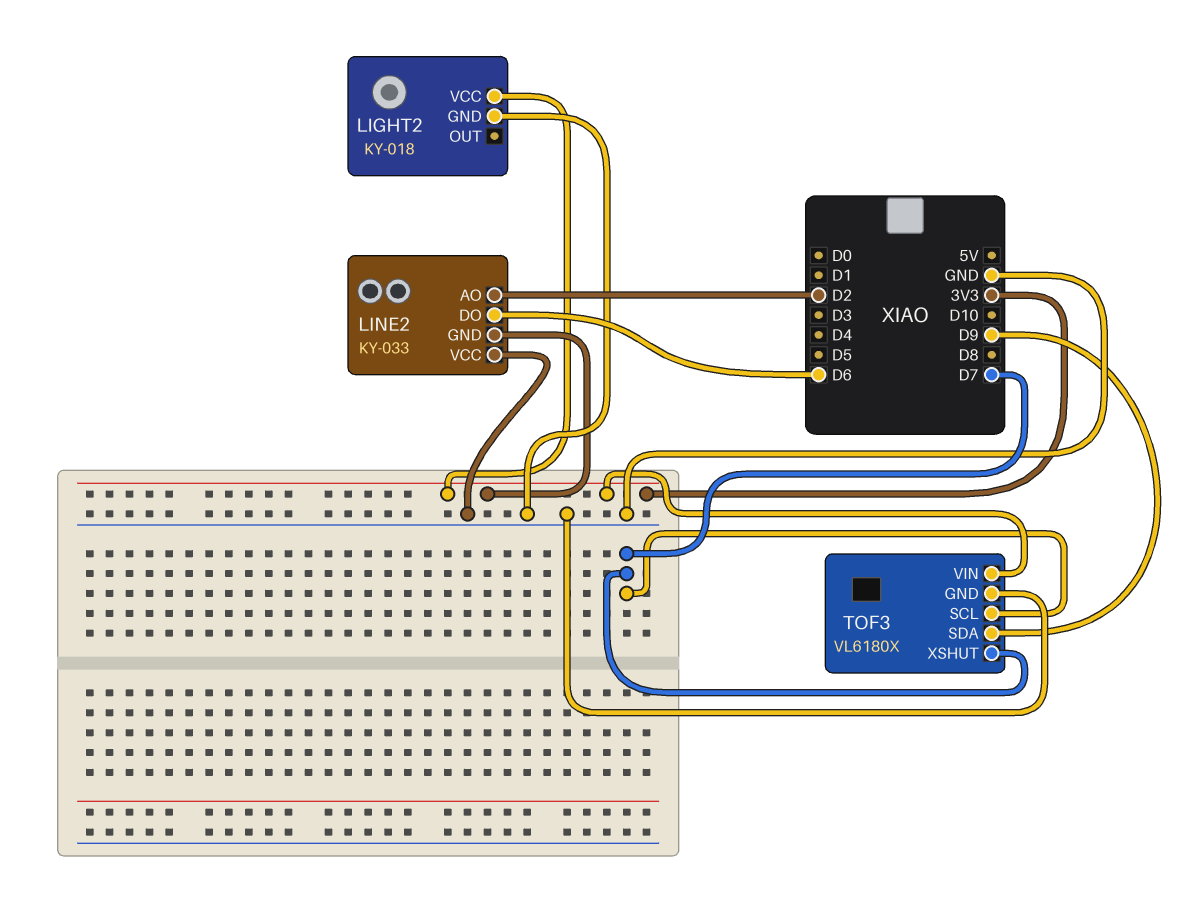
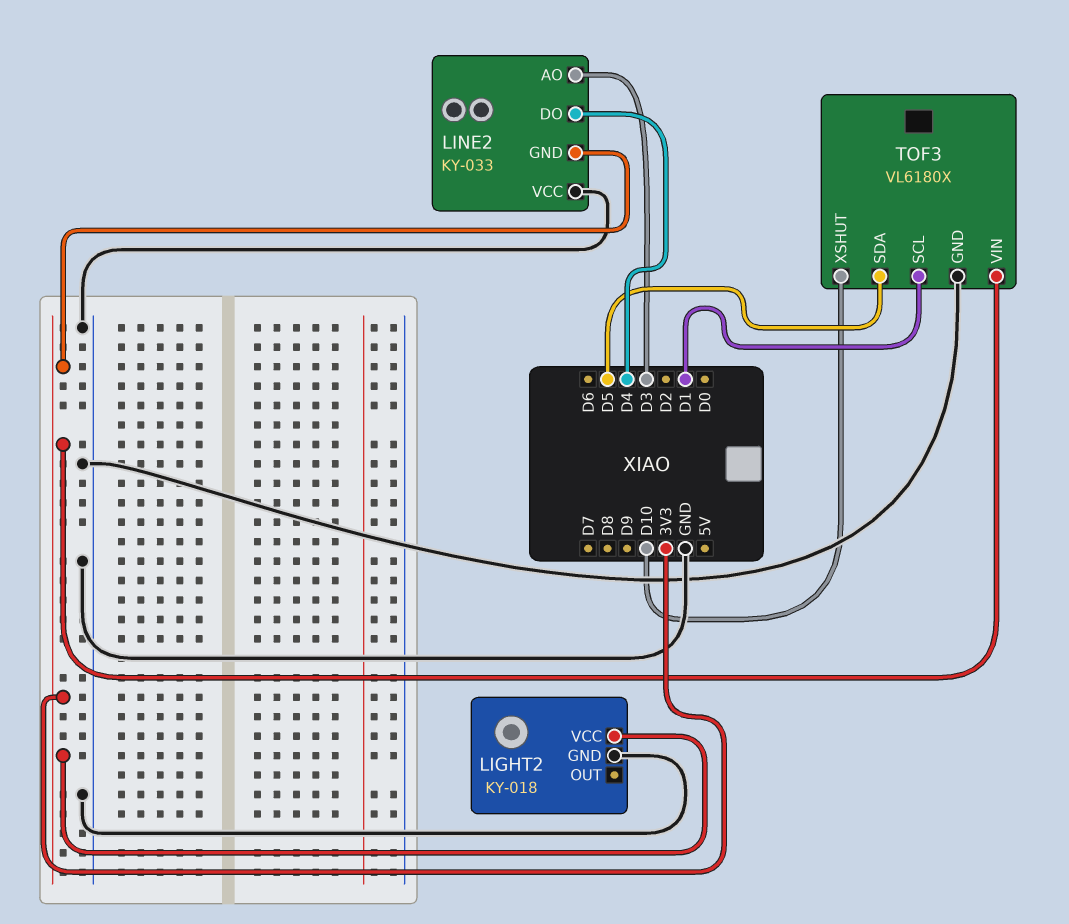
LINE2 pin AO: D2 -> D3
LINE2 pin DO: D6 -> D4
TOF3 pin SCL: D7 -> D1
TOF3 pin SDA: D9 -> D5
TOF3 pin XSHUT: D7 -> D10

